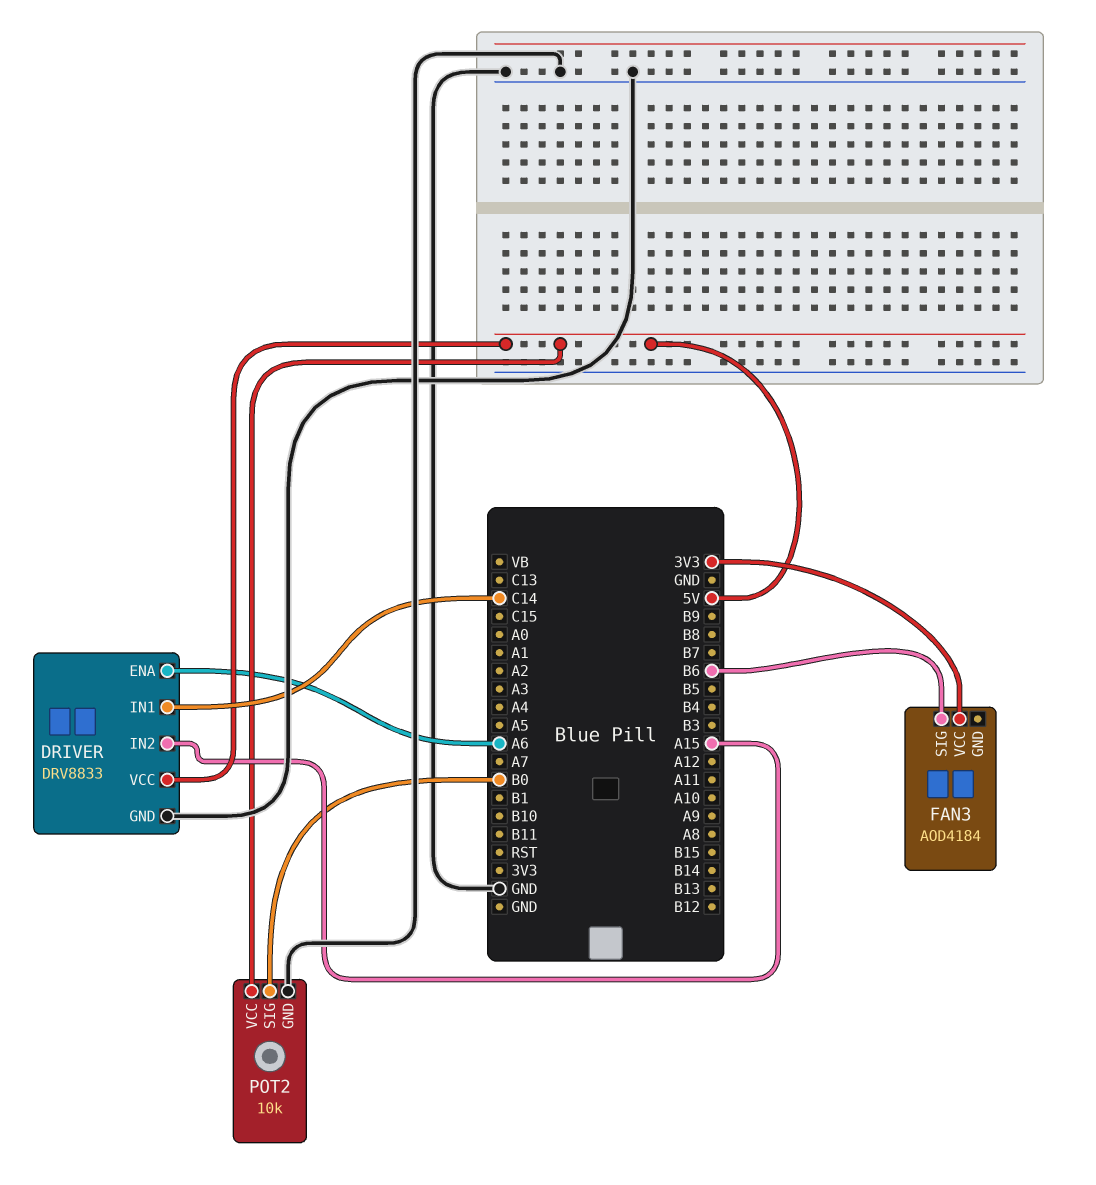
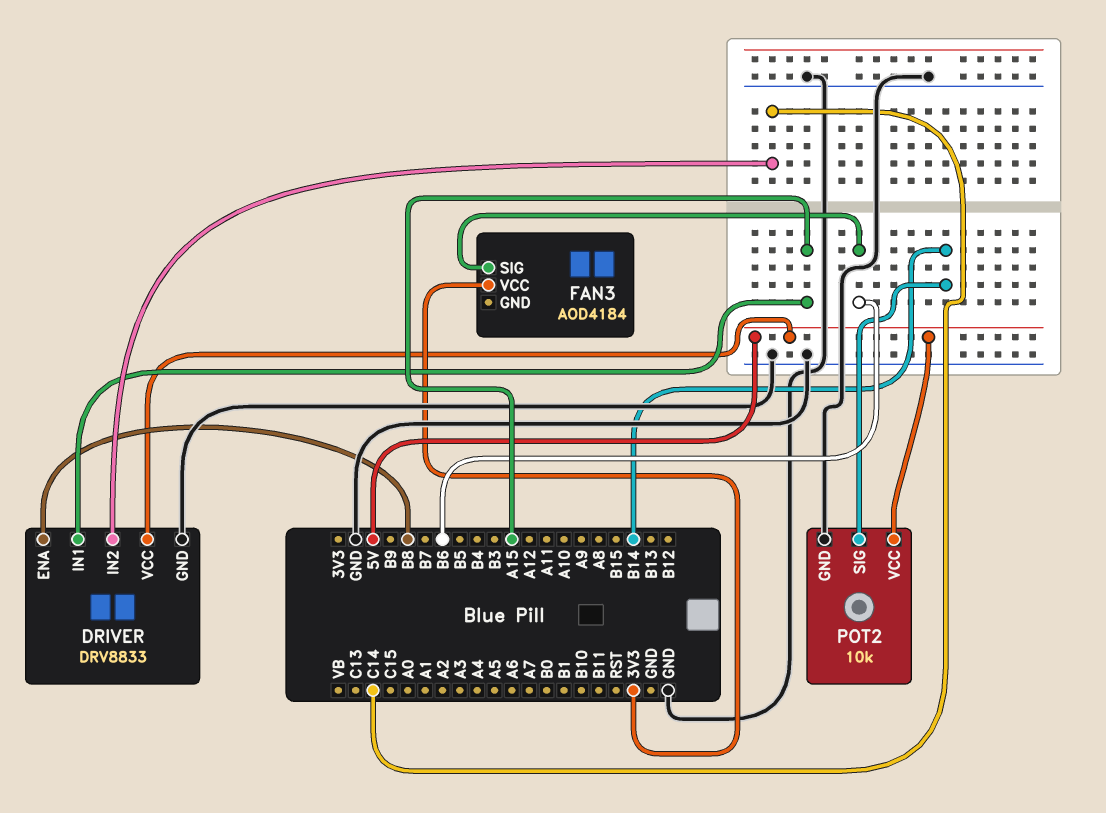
DRIVER pin ENA: A6 -> B8
DRIVER pin IN1: C14 -> A15
DRIVER pin IN2: A15 -> C14
POT2 pin SIG: B0 -> B14

